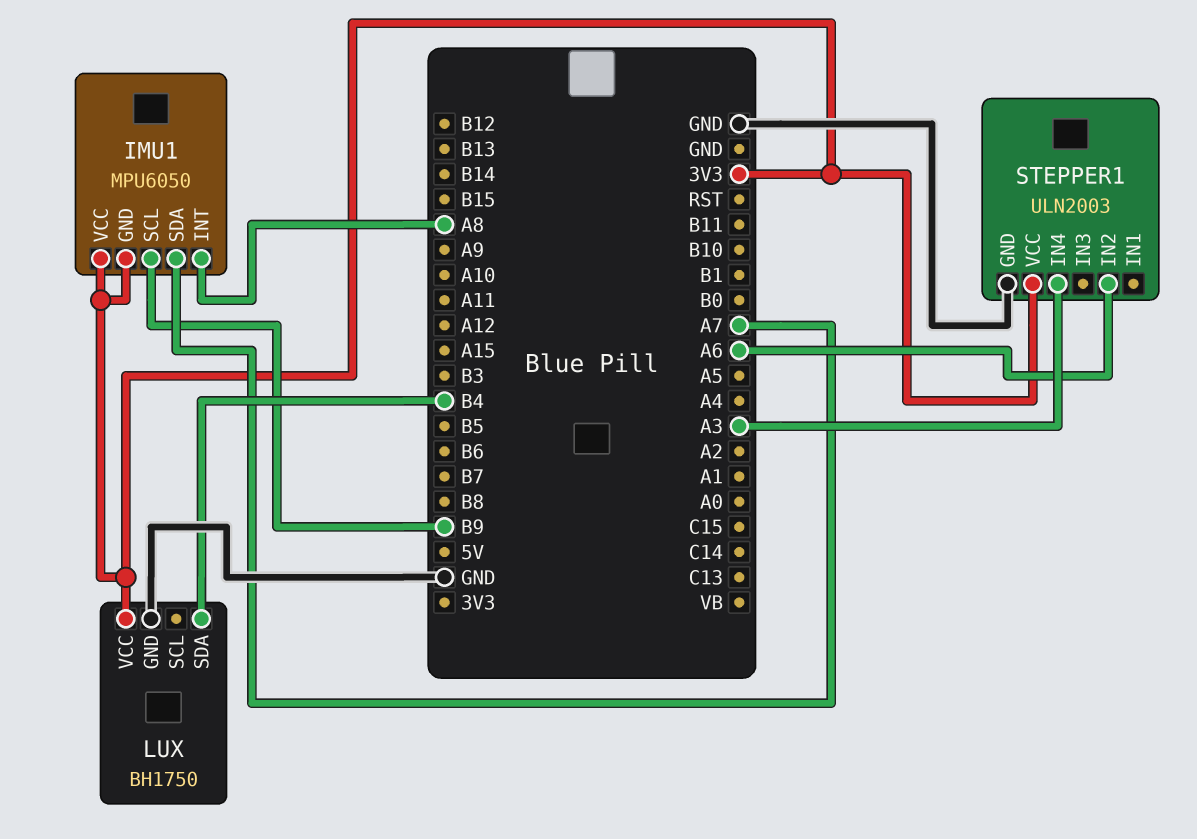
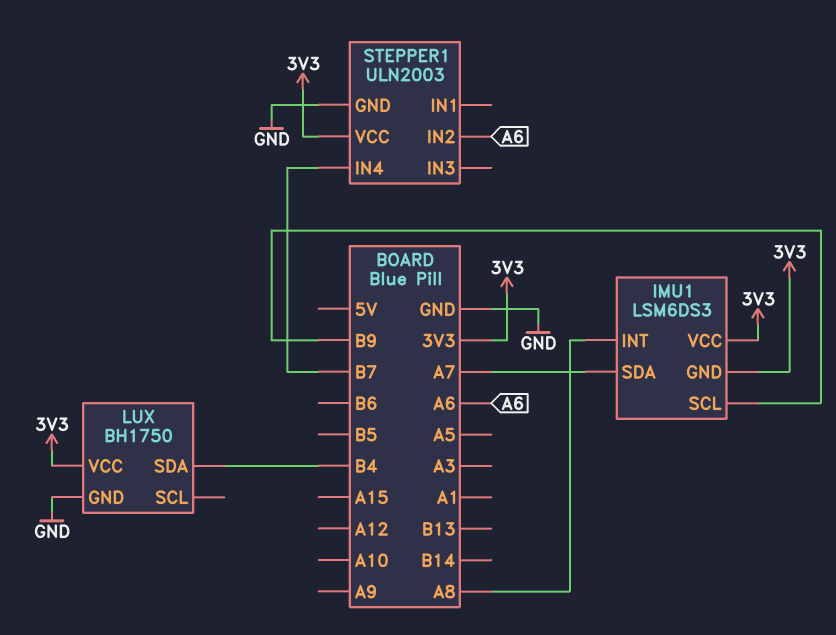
IMU1: MPU6050 -> LSM6DS3
STEPPER1 pin IN4: A3 -> B7

